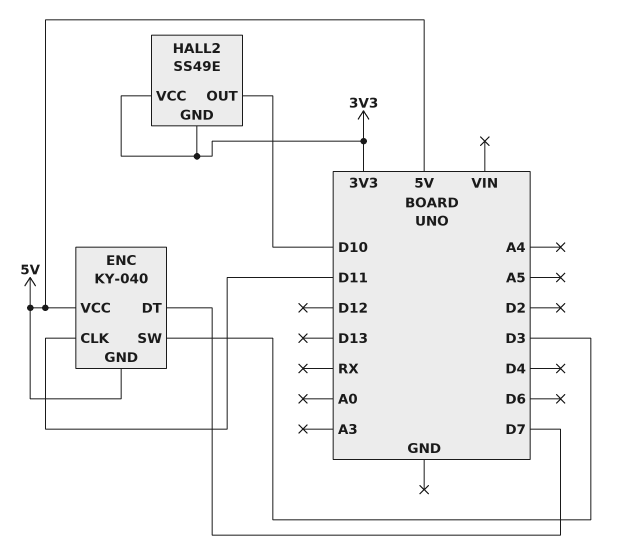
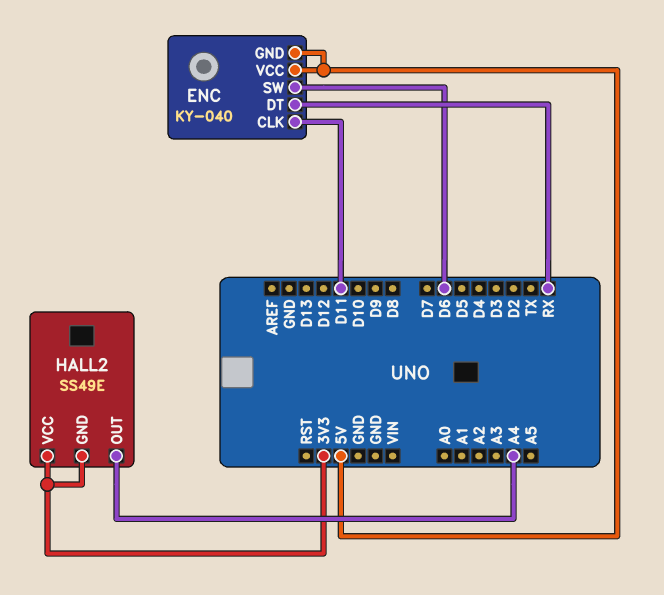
ENC pin DT: D7 -> RX
ENC pin SW: D3 -> D6
HALL2 pin OUT: D10 -> A4

